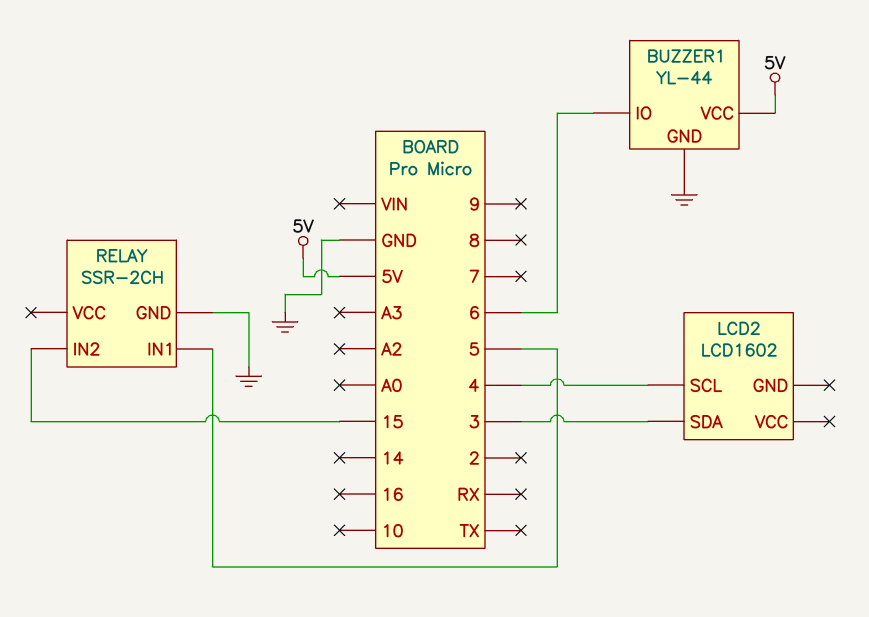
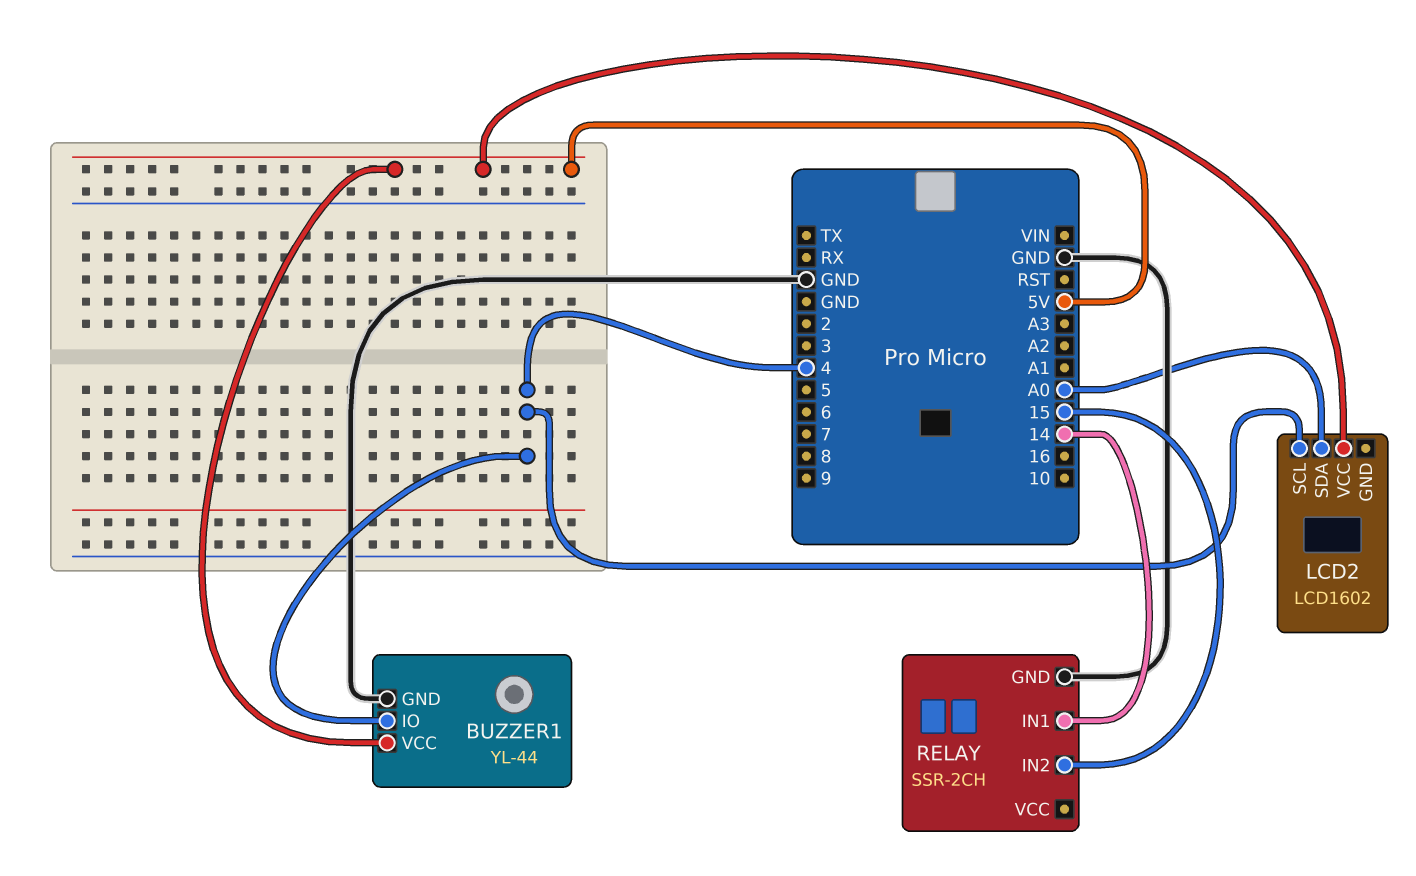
BUZZER1 pin IO: 6 -> 4
LCD2 pin SDA: 3 -> A0
LCD2 pin VCC: none -> 5V
RELAY pin IN1: 5 -> 14

